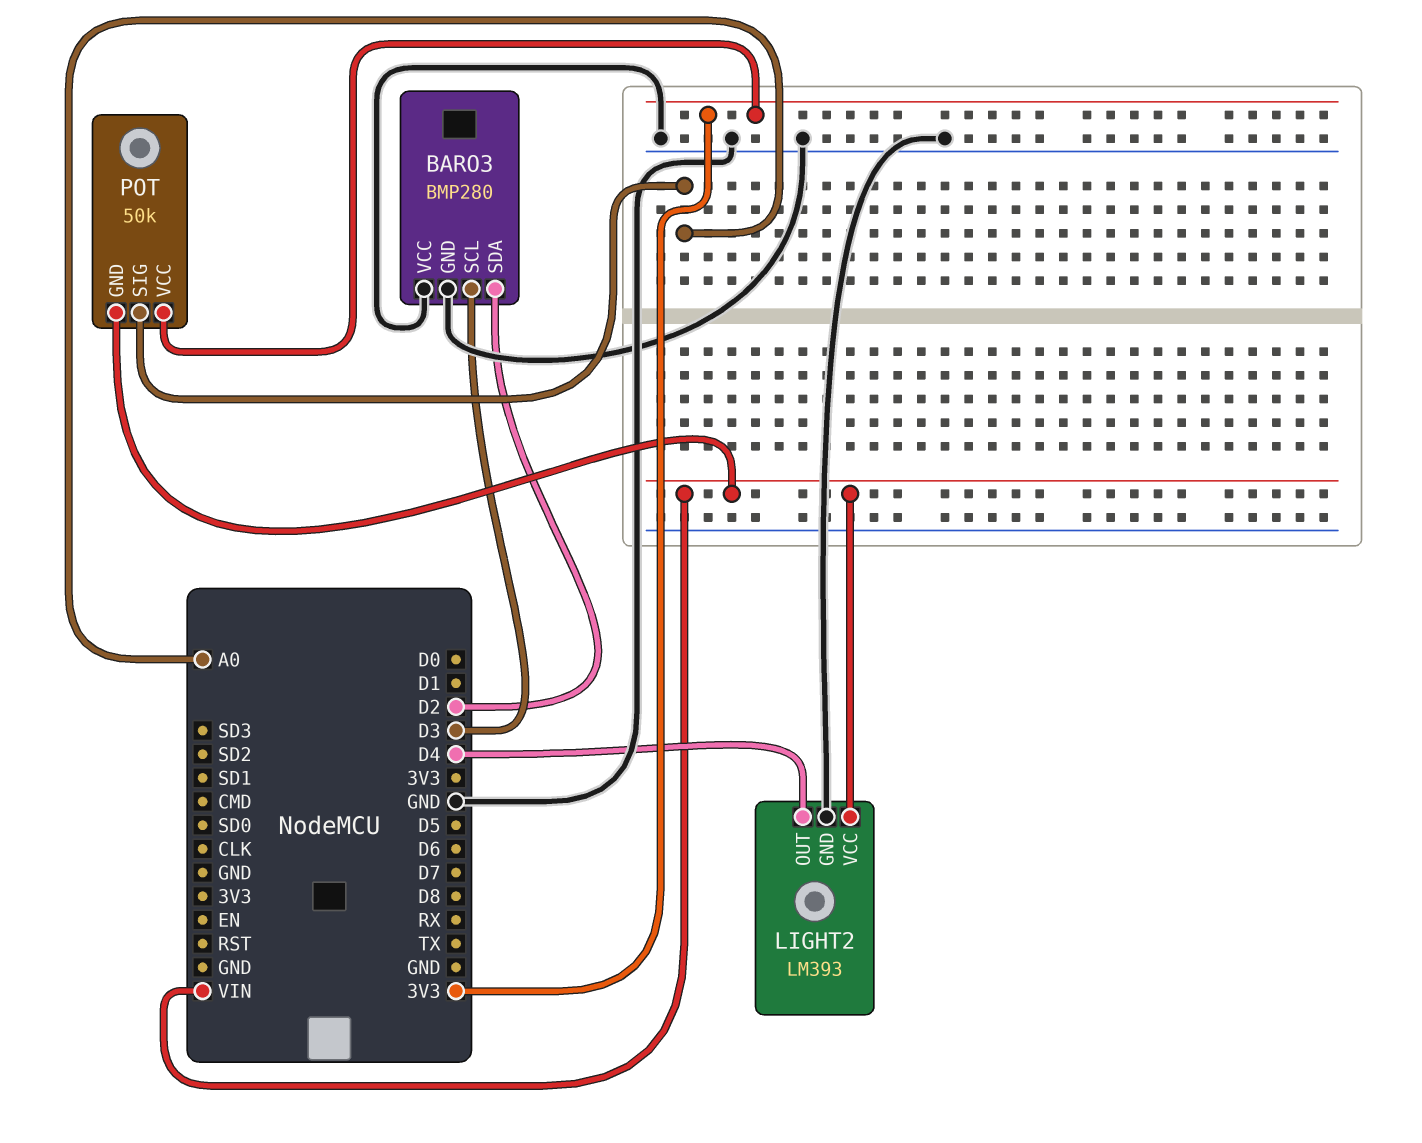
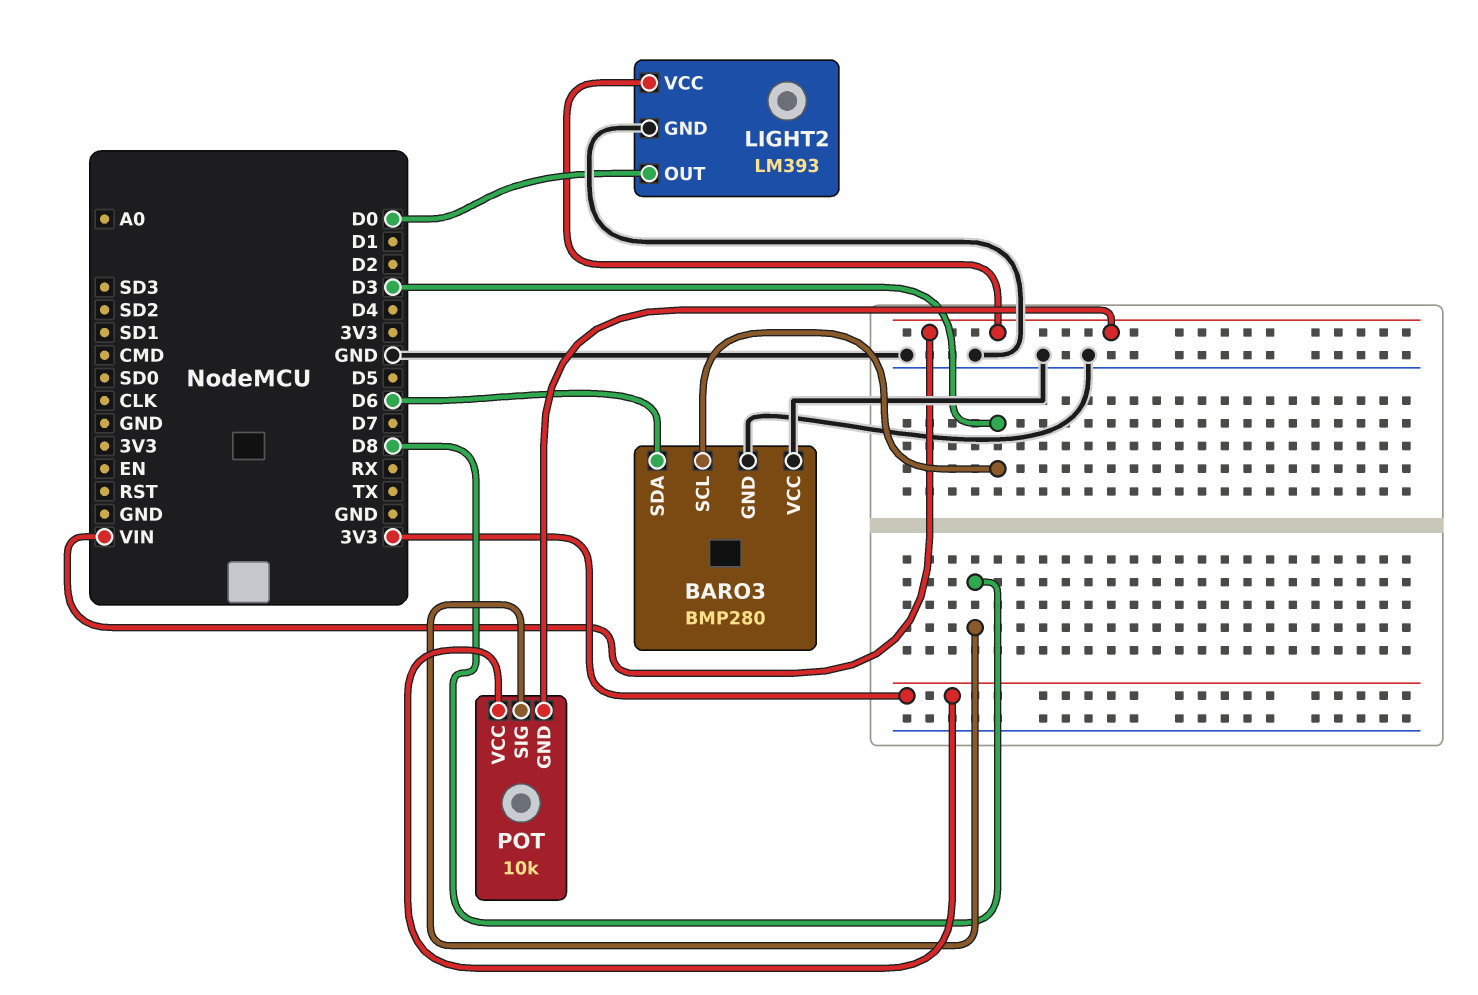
BARO3 pin SDA: D2 -> D6
LIGHT2 pin OUT: D4 -> D0
POT: 50k -> 10k
POT pin SIG: A0 -> D8

